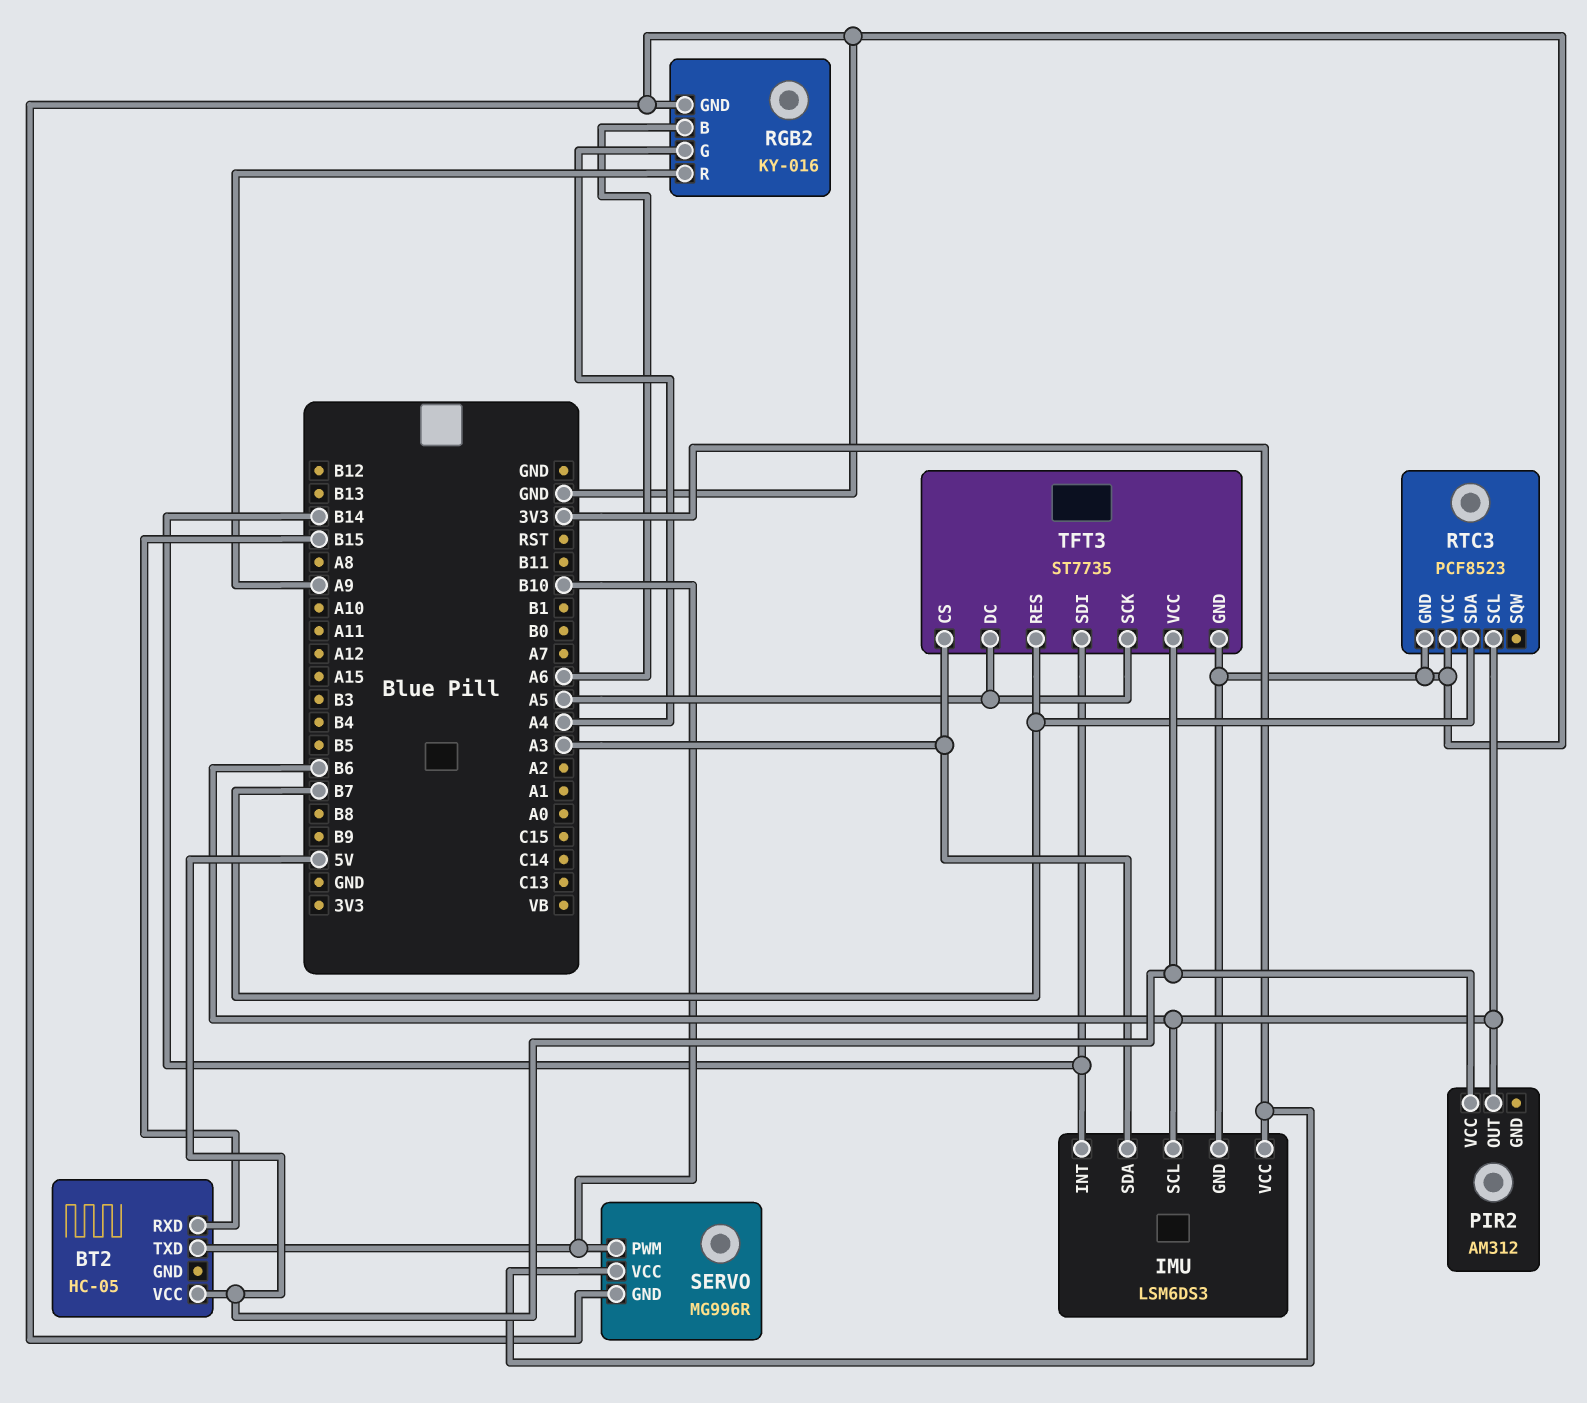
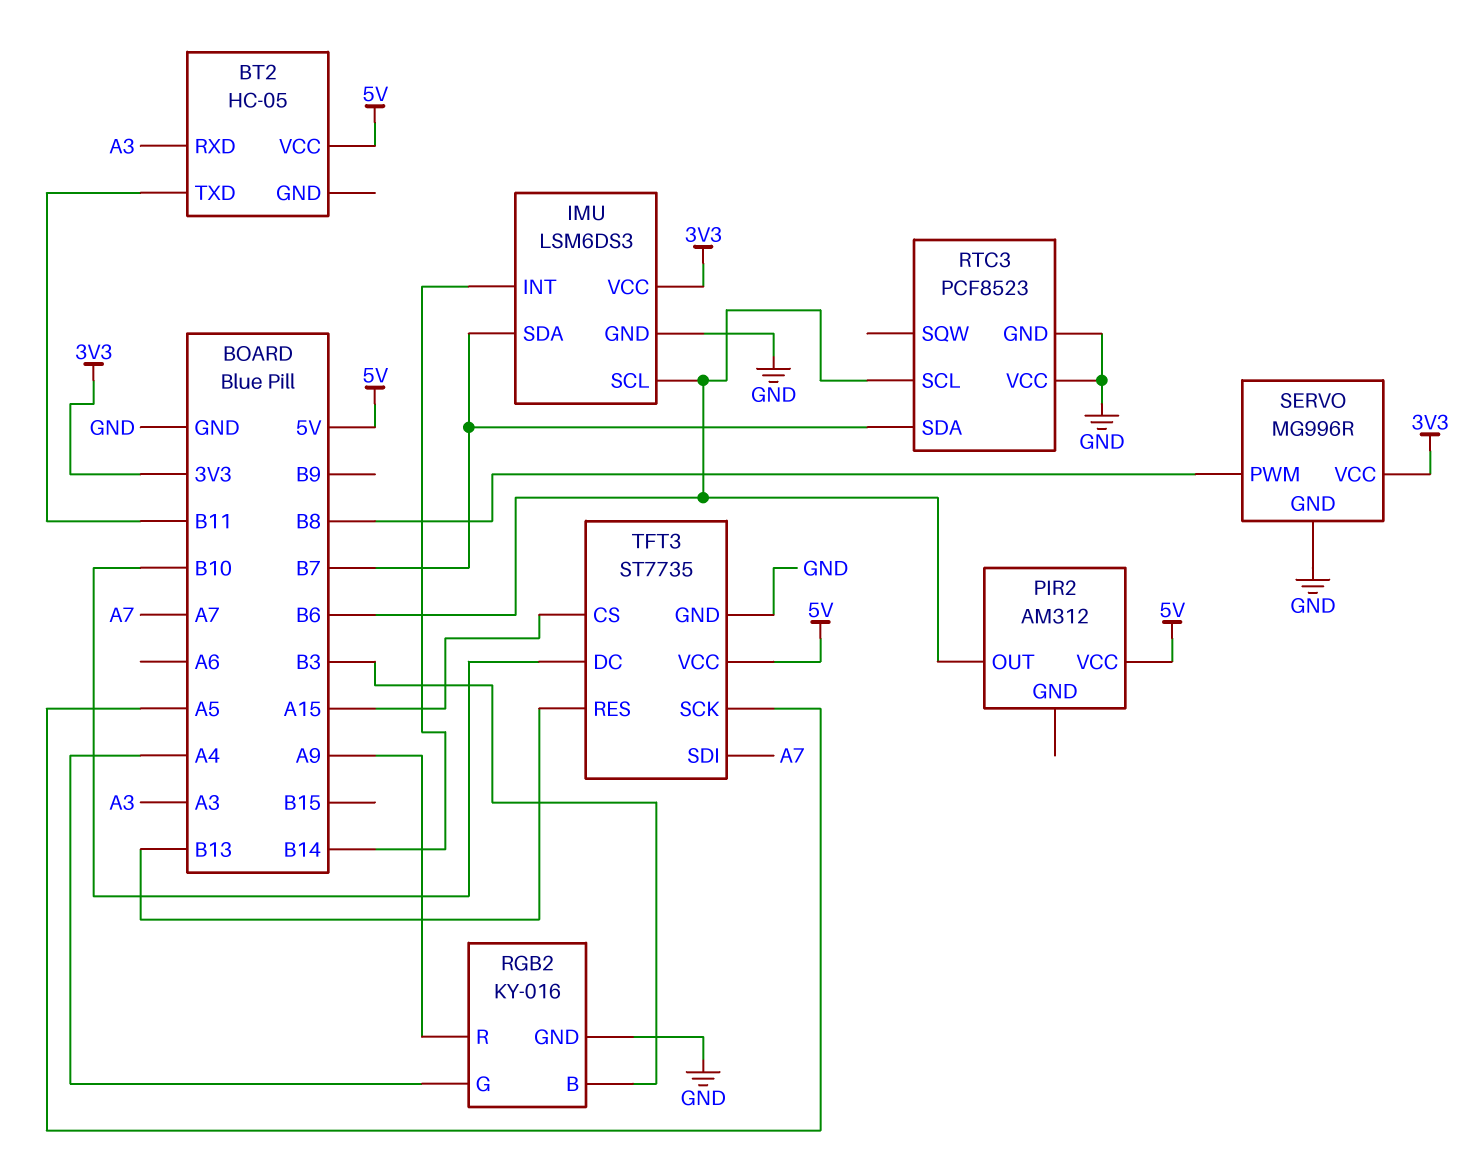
BT2 pin RXD: B15 -> A3
BT2 pin TXD: B10 -> B11
IMU pin SDA: A3 -> B7
RGB2 pin B: A6 -> B3
SERVO pin PWM: B10 -> B8
TFT3 pin CS: A3 -> A15
TFT3 pin DC: A5 -> B10
TFT3 pin RES: B7 -> B13
TFT3 pin SDI: B14 -> A7

